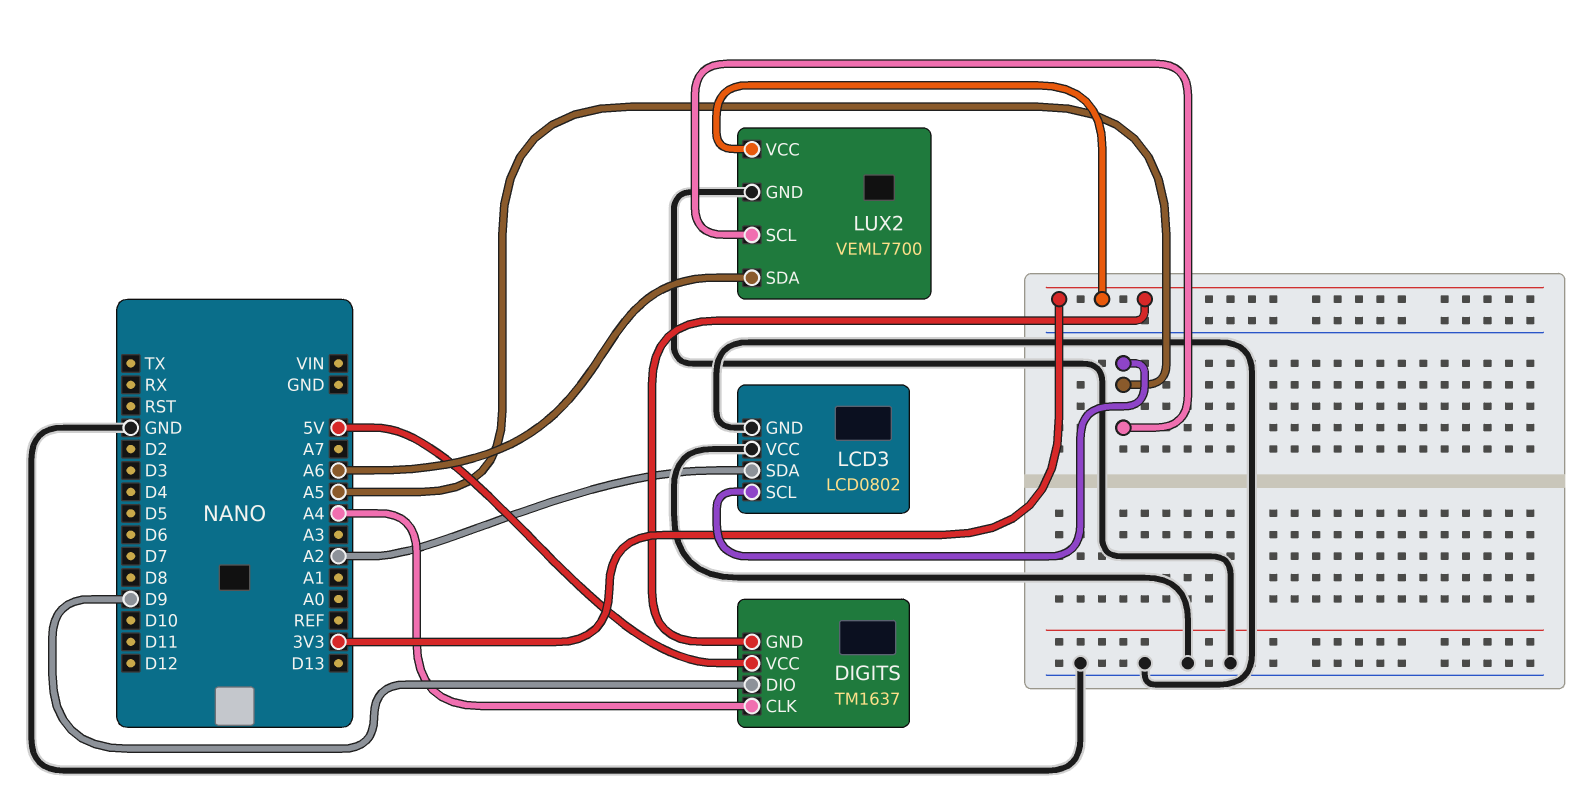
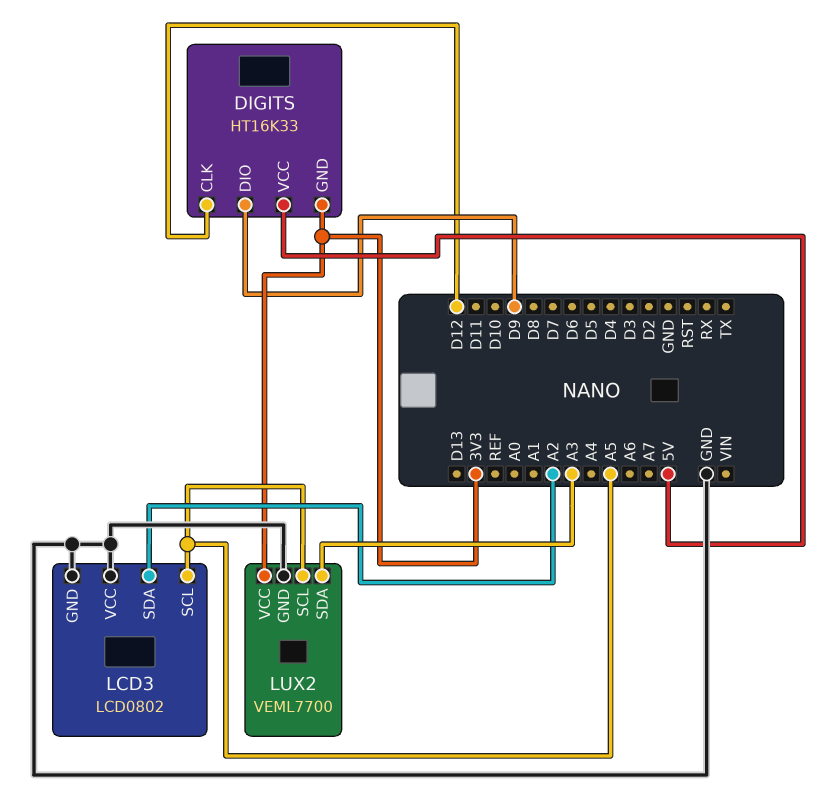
DIGITS: TM1637 -> HT16K33
DIGITS pin CLK: A4 -> D12
LUX2 pin SDA: A6 -> A3

